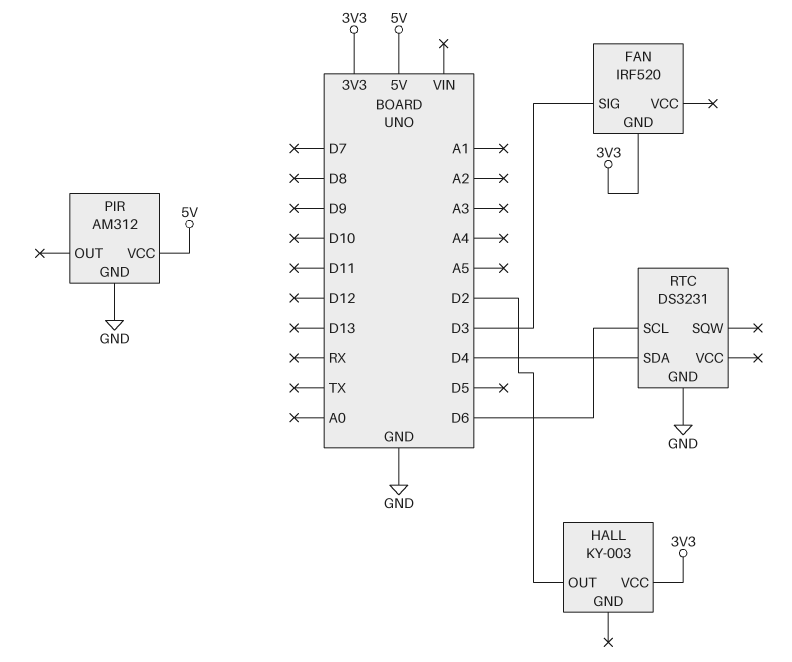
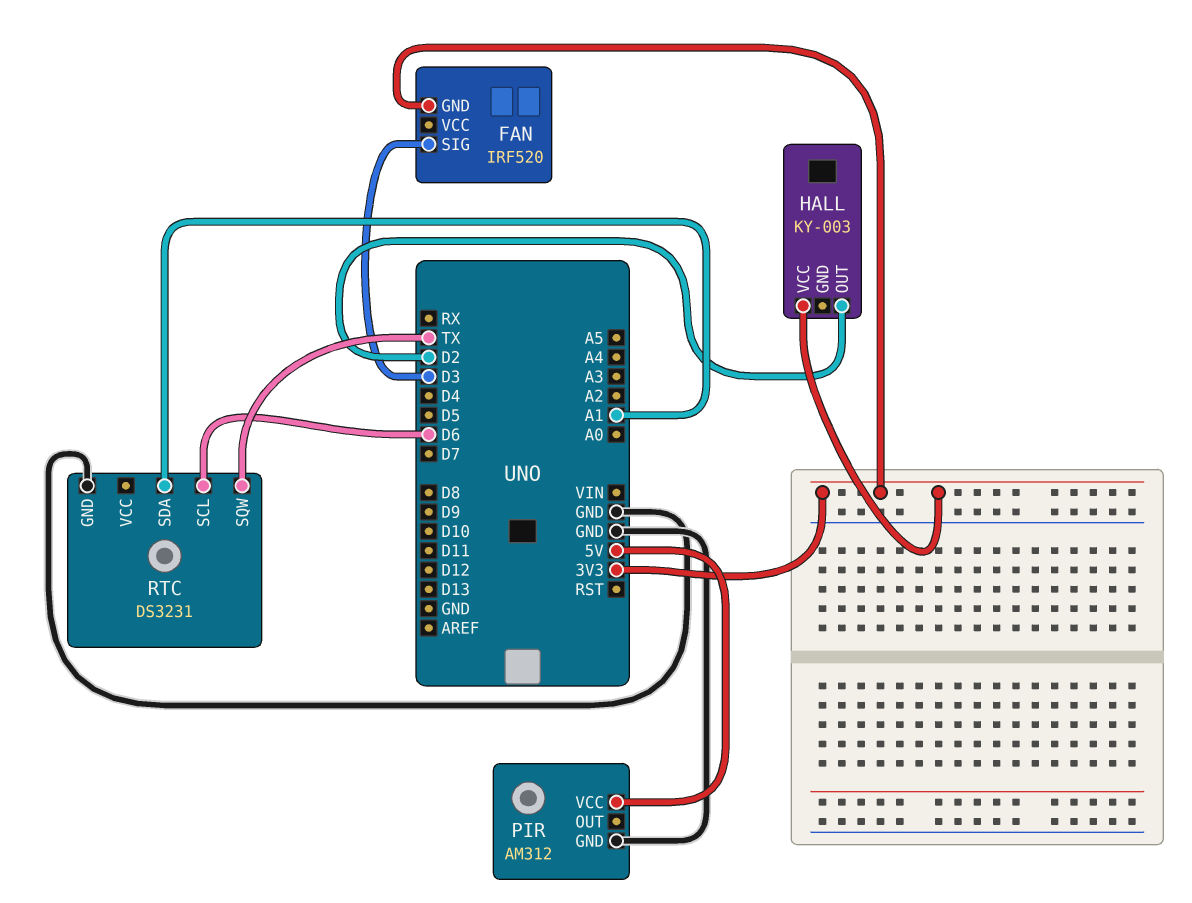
RTC pin SDA: D4 -> A1
RTC pin SQW: none -> TX

